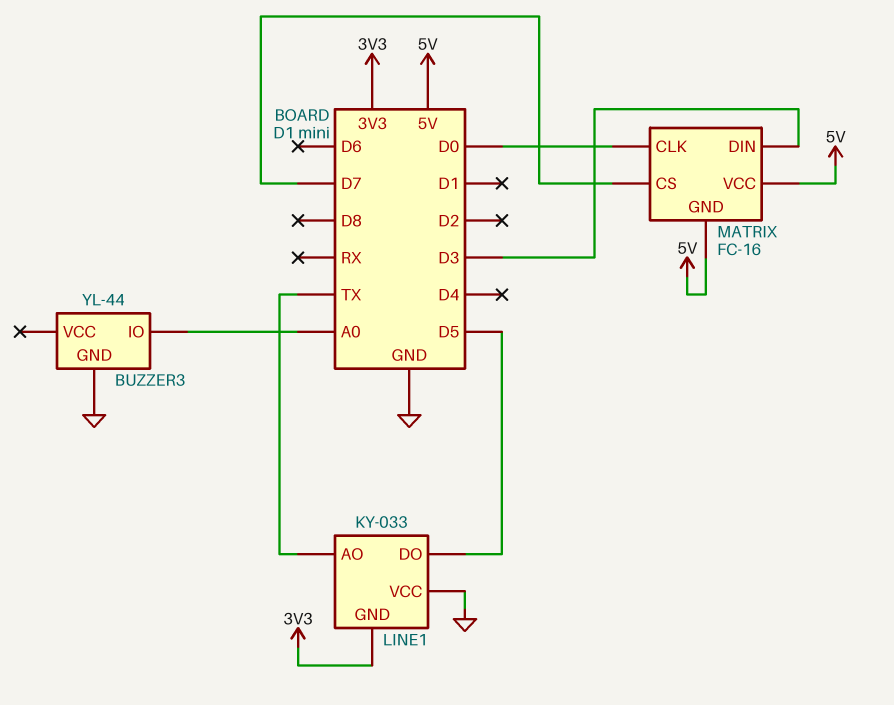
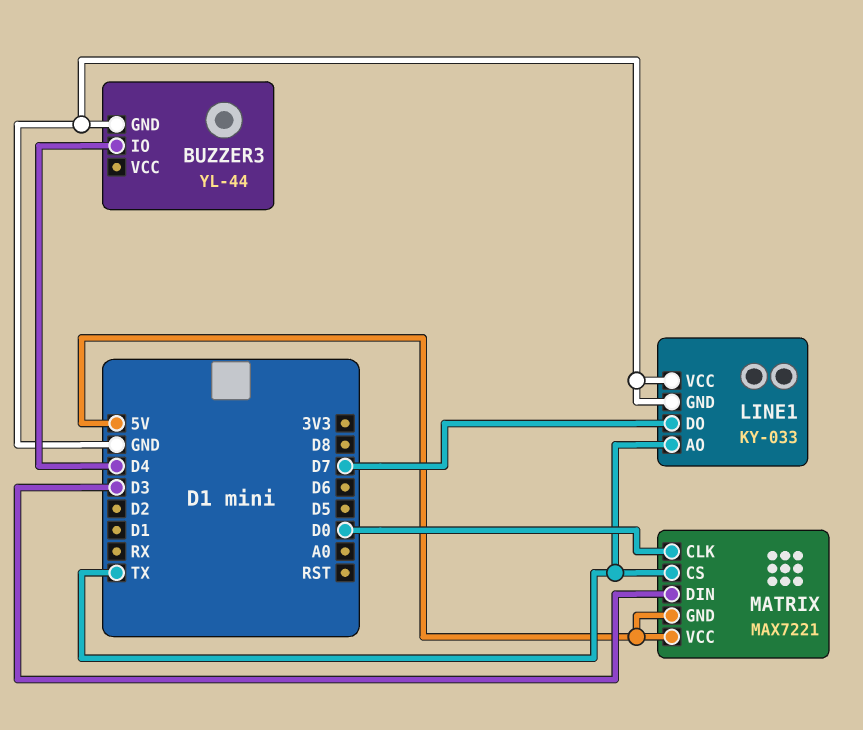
BUZZER3 pin IO: A0 -> D4
LINE1 pin DO: D5 -> D7
LINE1 pin GND: 3V3 -> GND
MATRIX: FC-16 -> MAX7221
MATRIX pin CS: D7 -> TX

